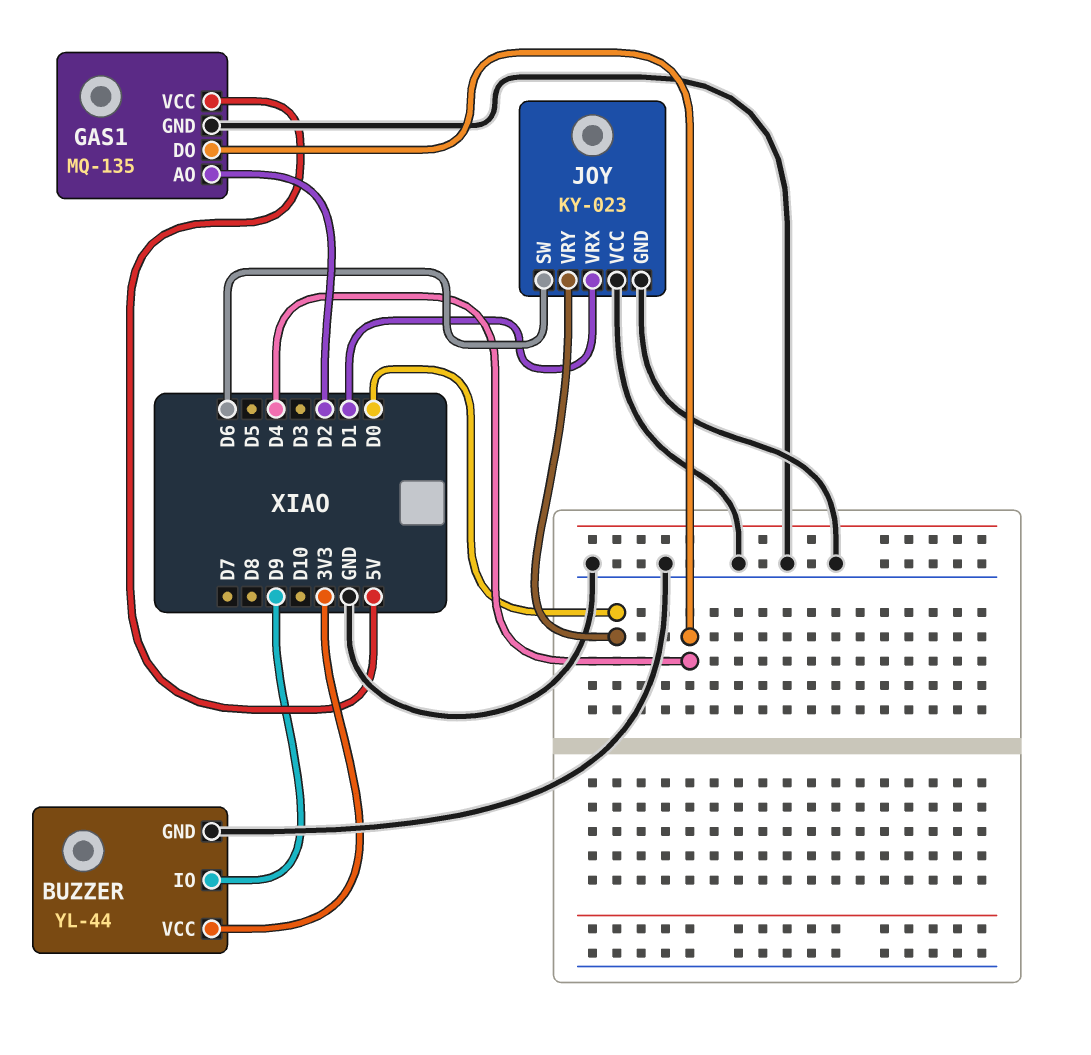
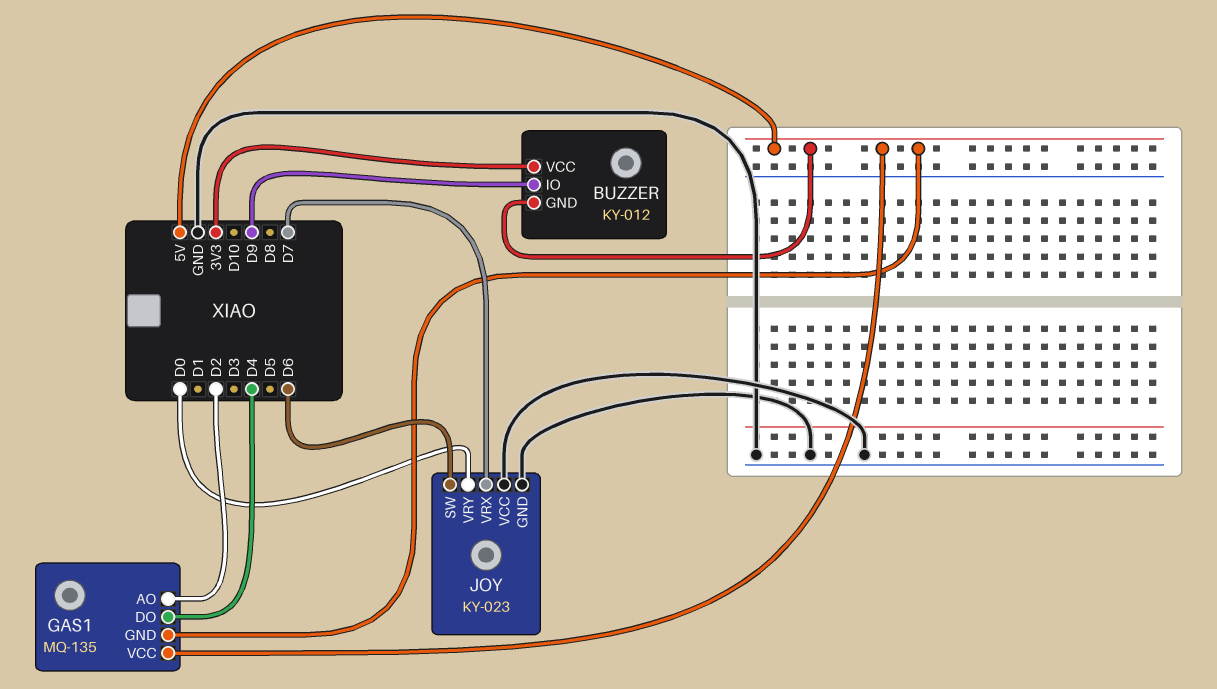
BUZZER: YL-44 -> KY-012
BUZZER pin GND: GND -> 5V
GAS1 pin GND: GND -> 5V
JOY pin VRX: D1 -> D7

